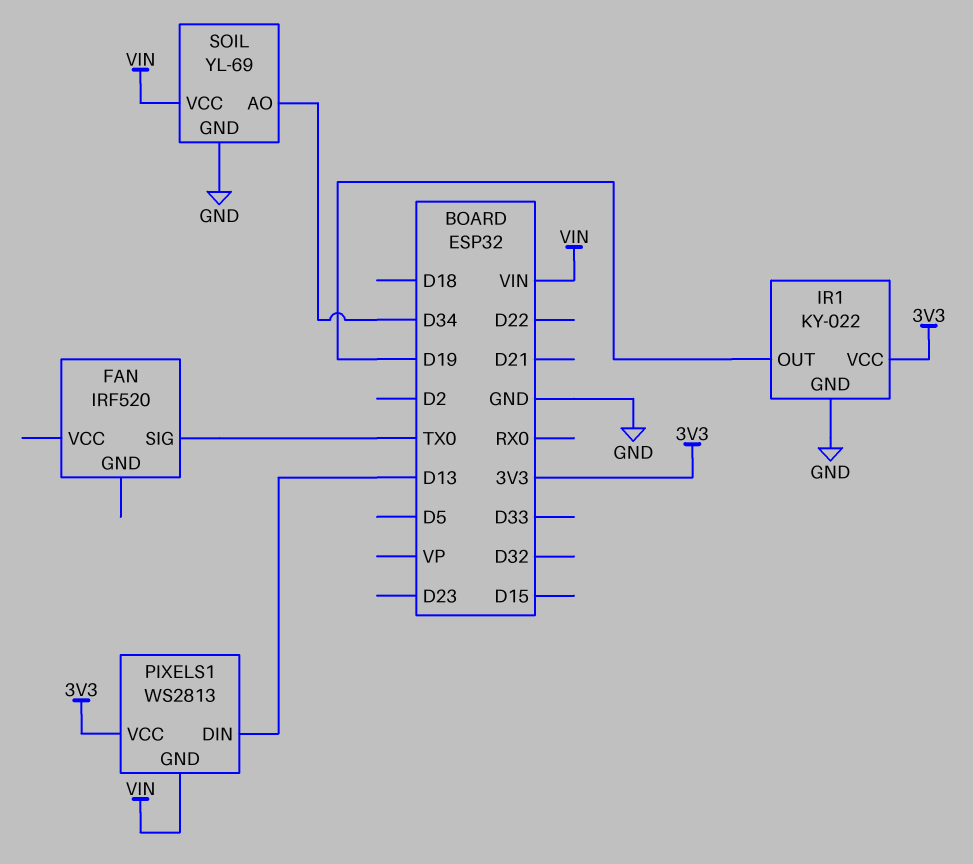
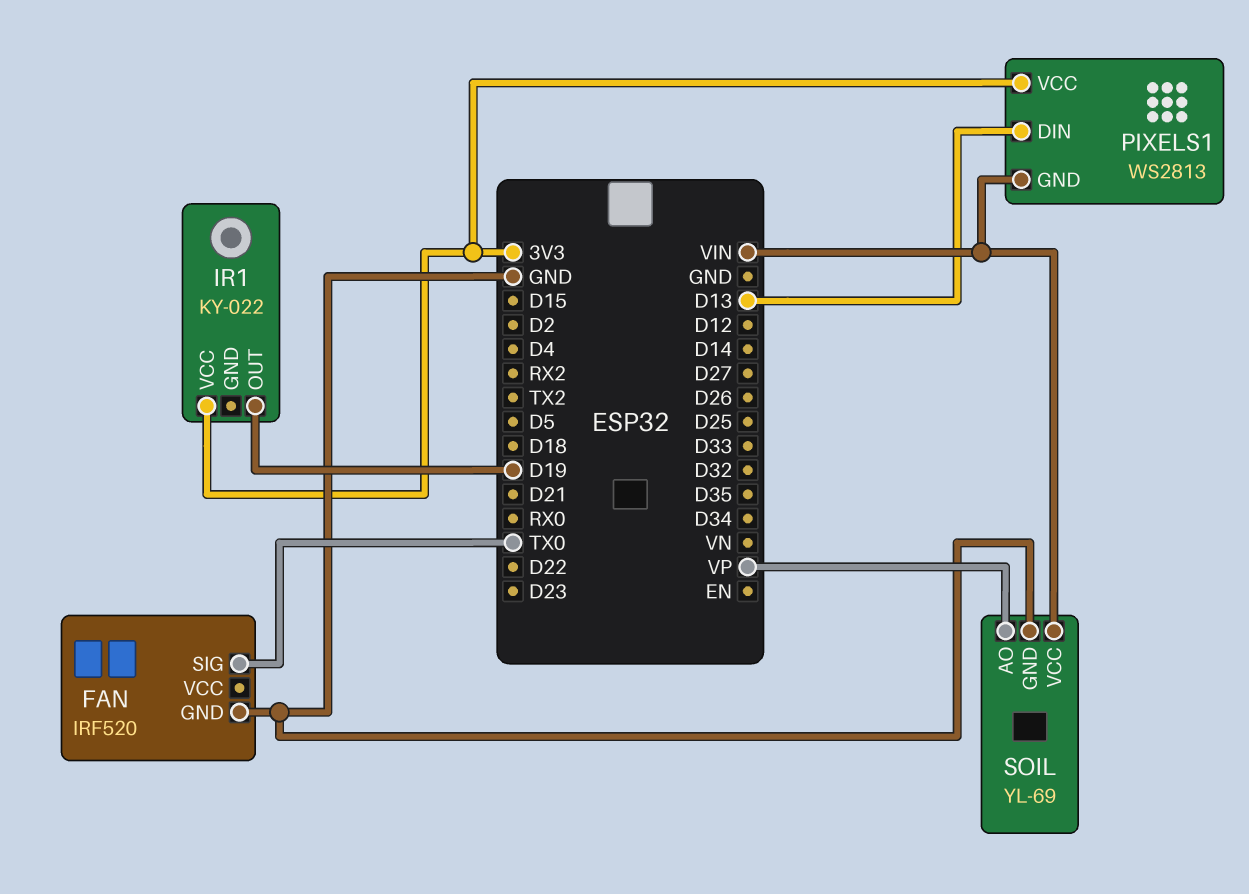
FAN pin GND: none -> GND
IR1 pin GND: GND -> none
SOIL pin AO: D34 -> VP

